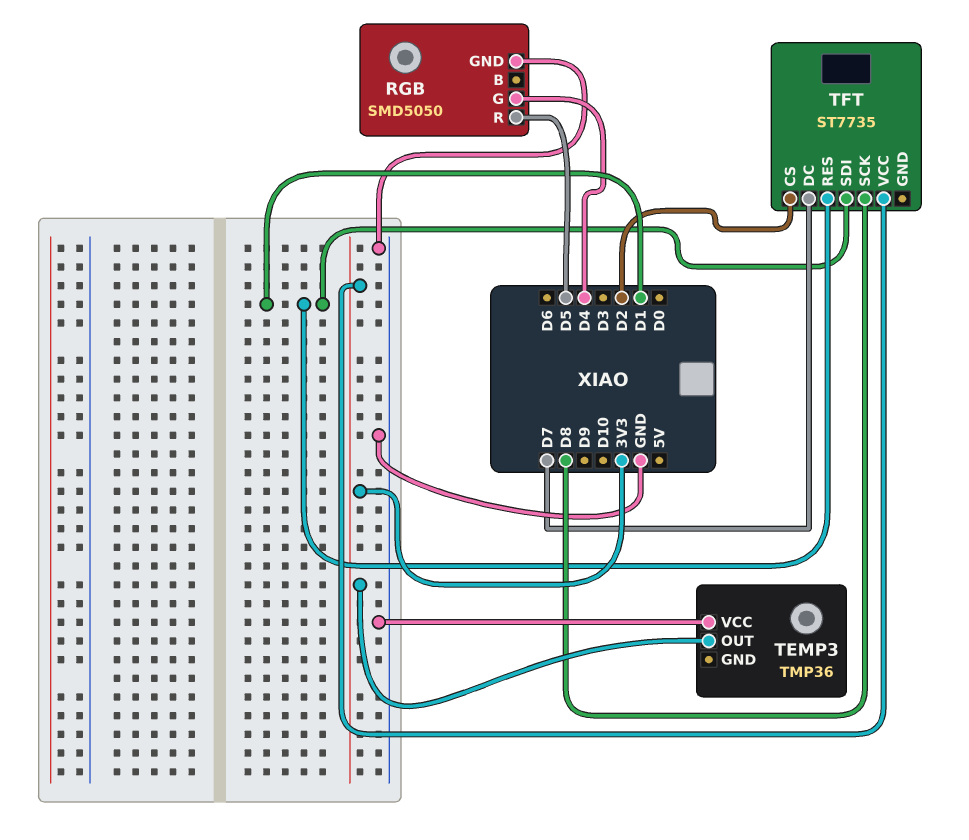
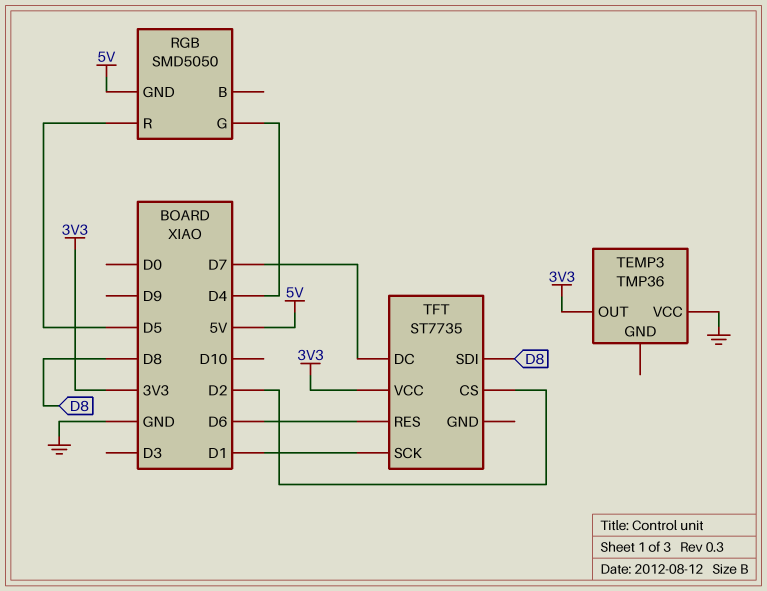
RGB pin GND: GND -> 5V
TFT pin RES: D1 -> D6
TFT pin SCK: D8 -> D1
TFT pin SDI: D1 -> D8

